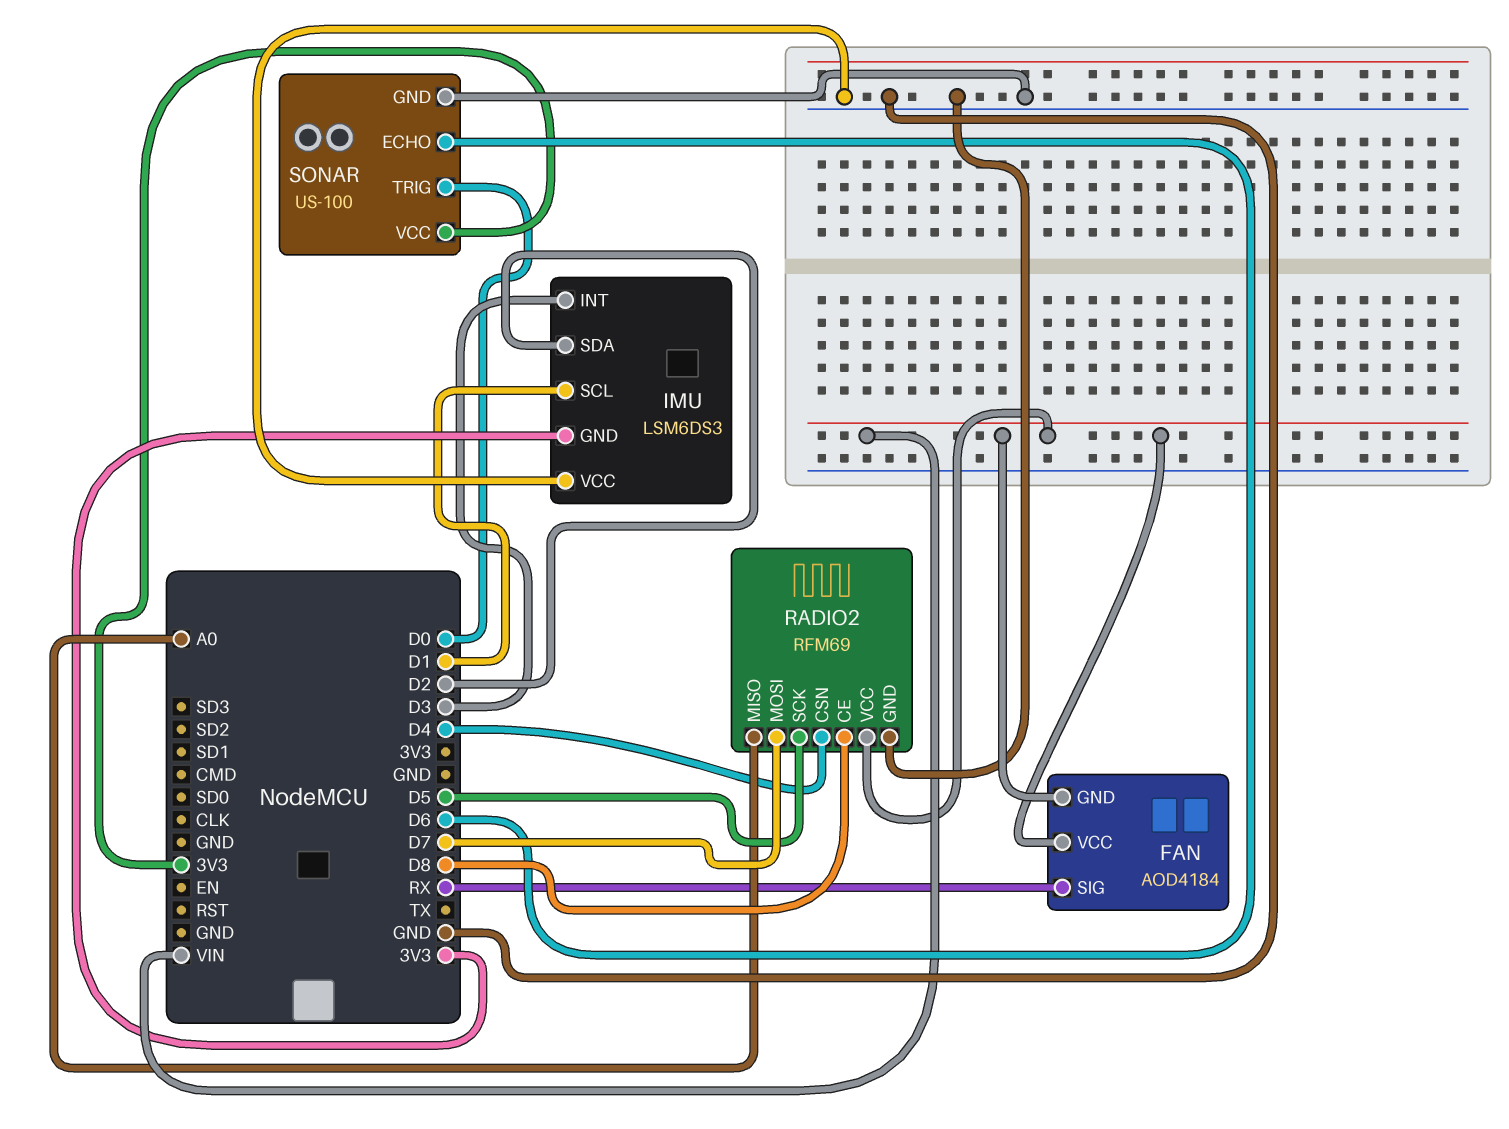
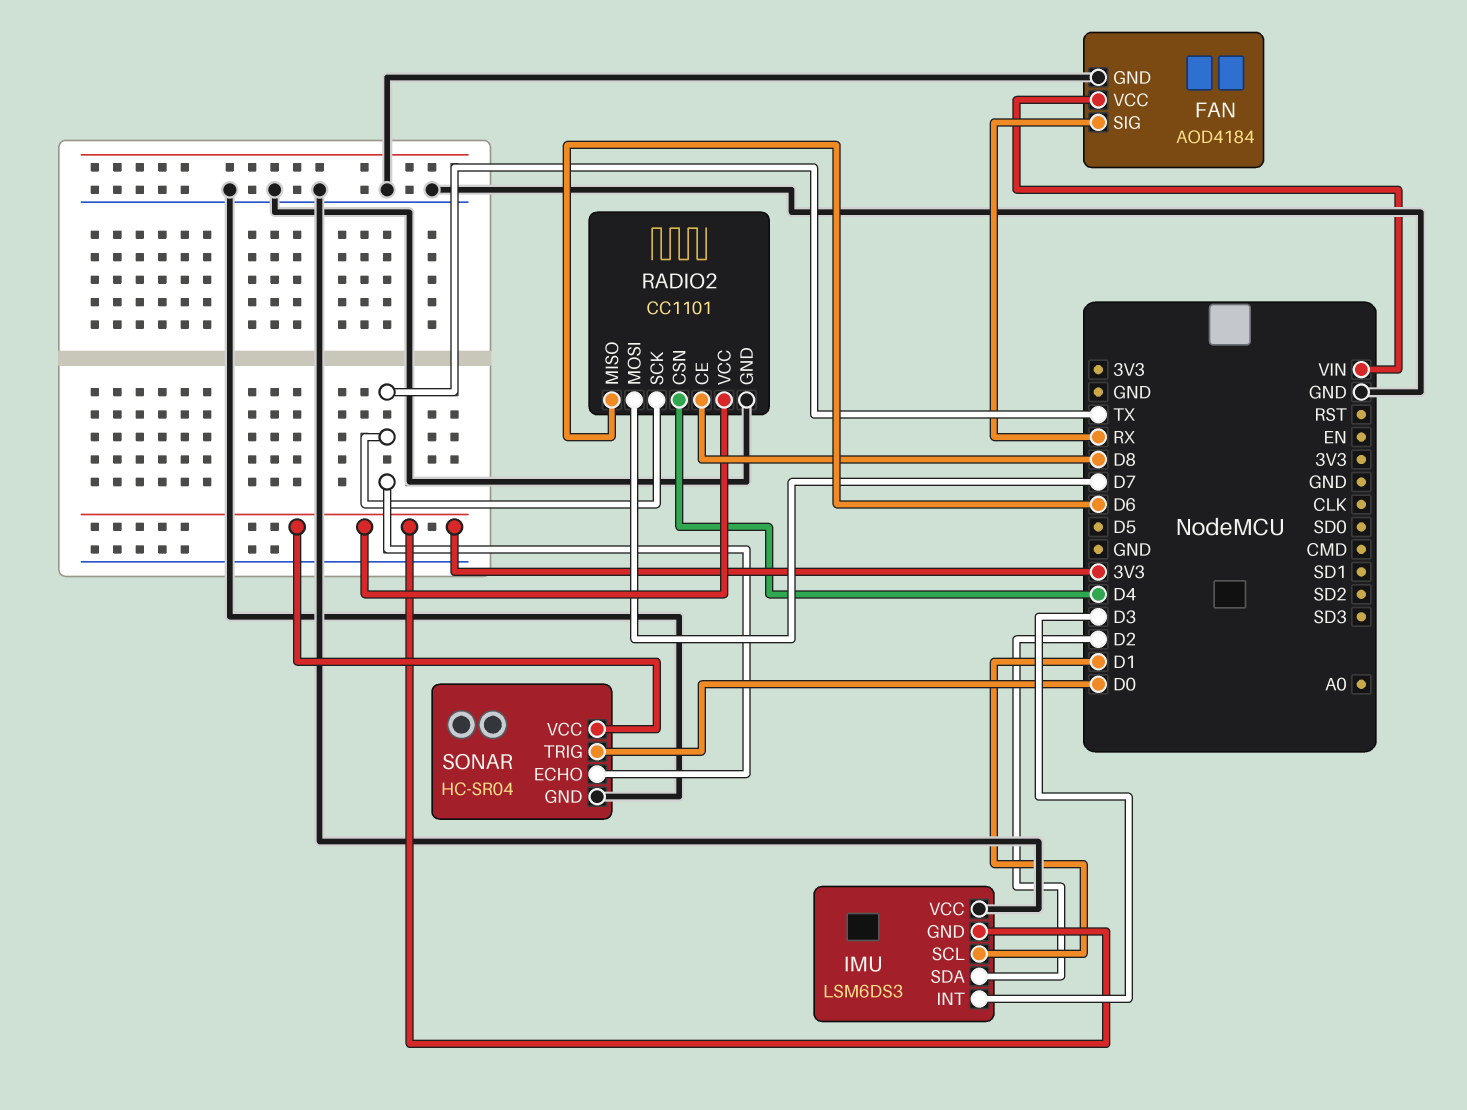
FAN pin GND: VIN -> GND
RADIO2: RFM69 -> CC1101
RADIO2 pin MISO: A0 -> D6
RADIO2 pin SCK: D5 -> TX
RADIO2 pin VCC: VIN -> 3V3
SONAR: US-100 -> HC-SR04
SONAR pin ECHO: D6 -> TX

